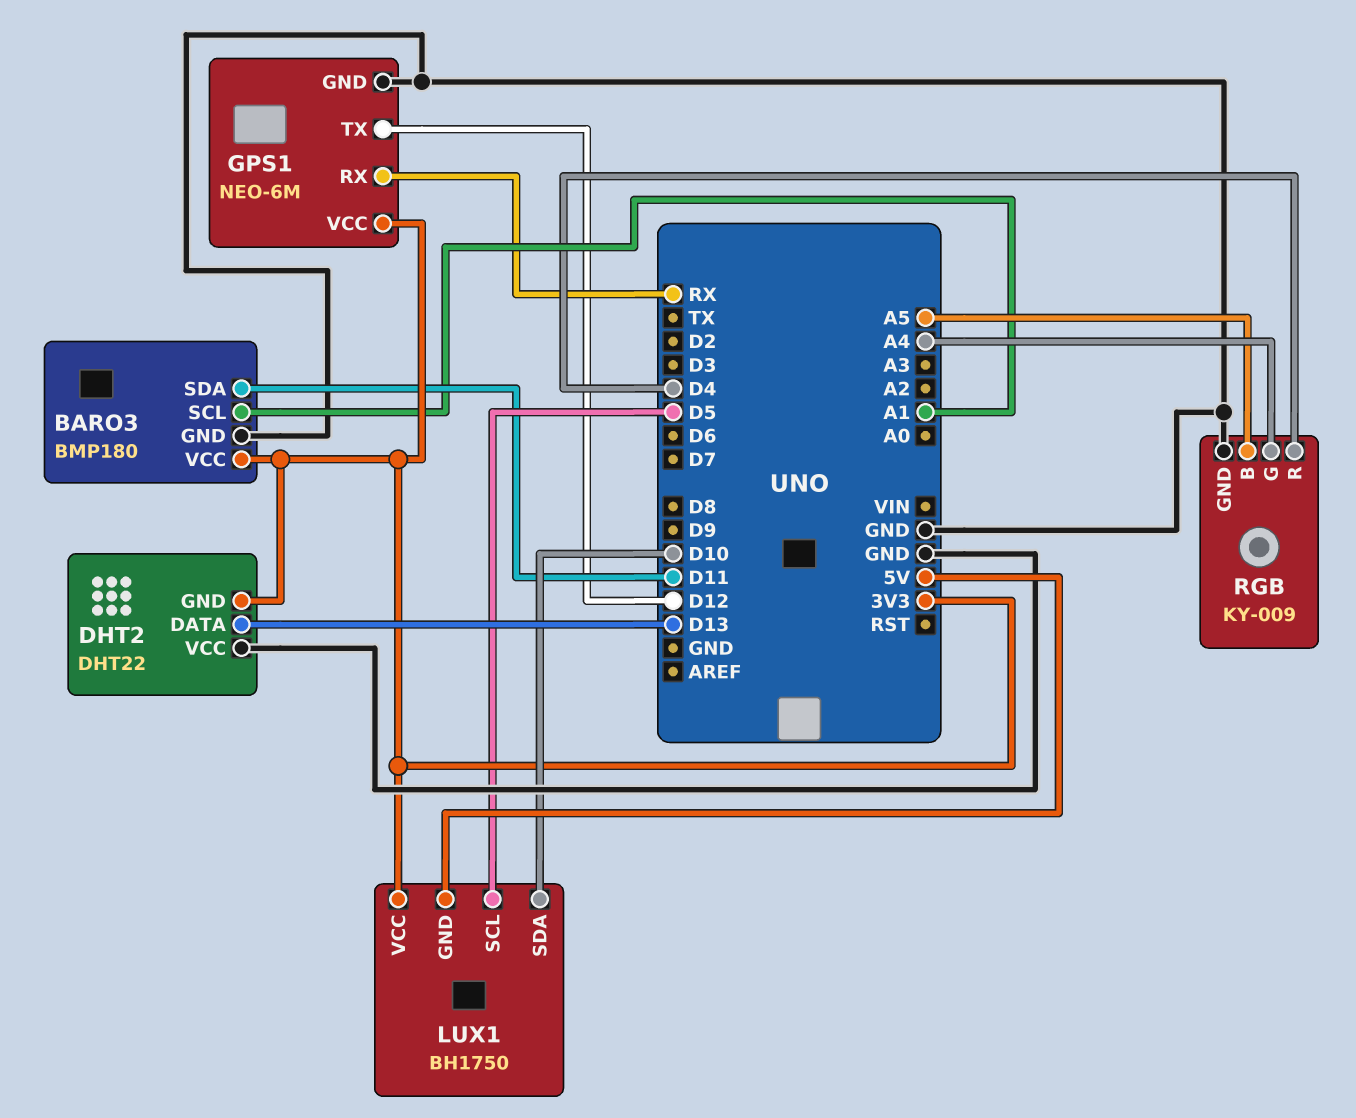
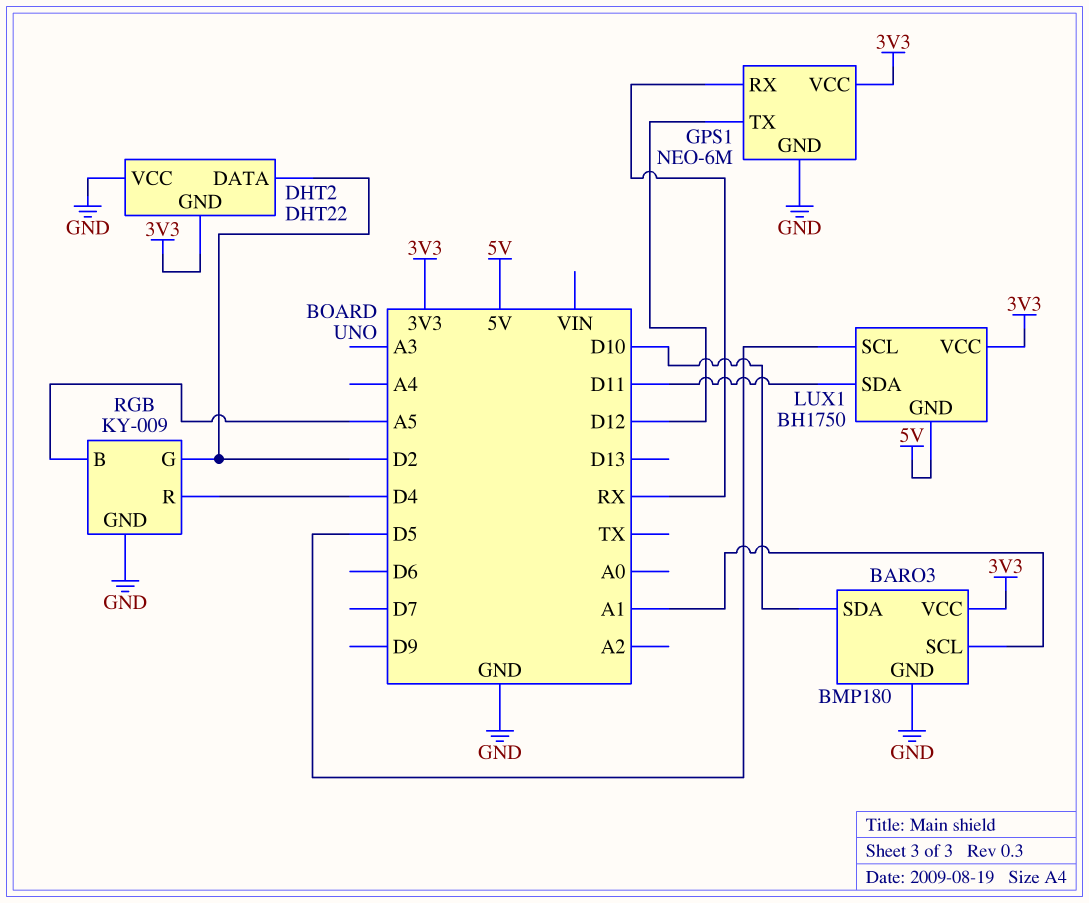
BARO3 pin SDA: D11 -> D10
DHT2 pin DATA: D13 -> D2
LUX1 pin SDA: D10 -> D11
RGB pin G: A4 -> D2

